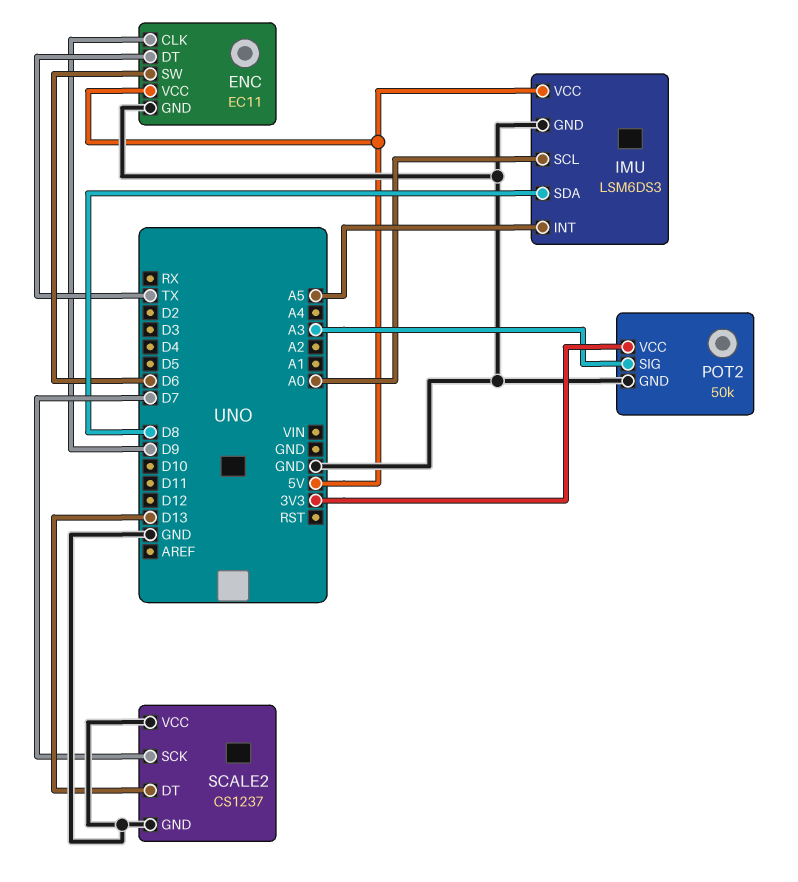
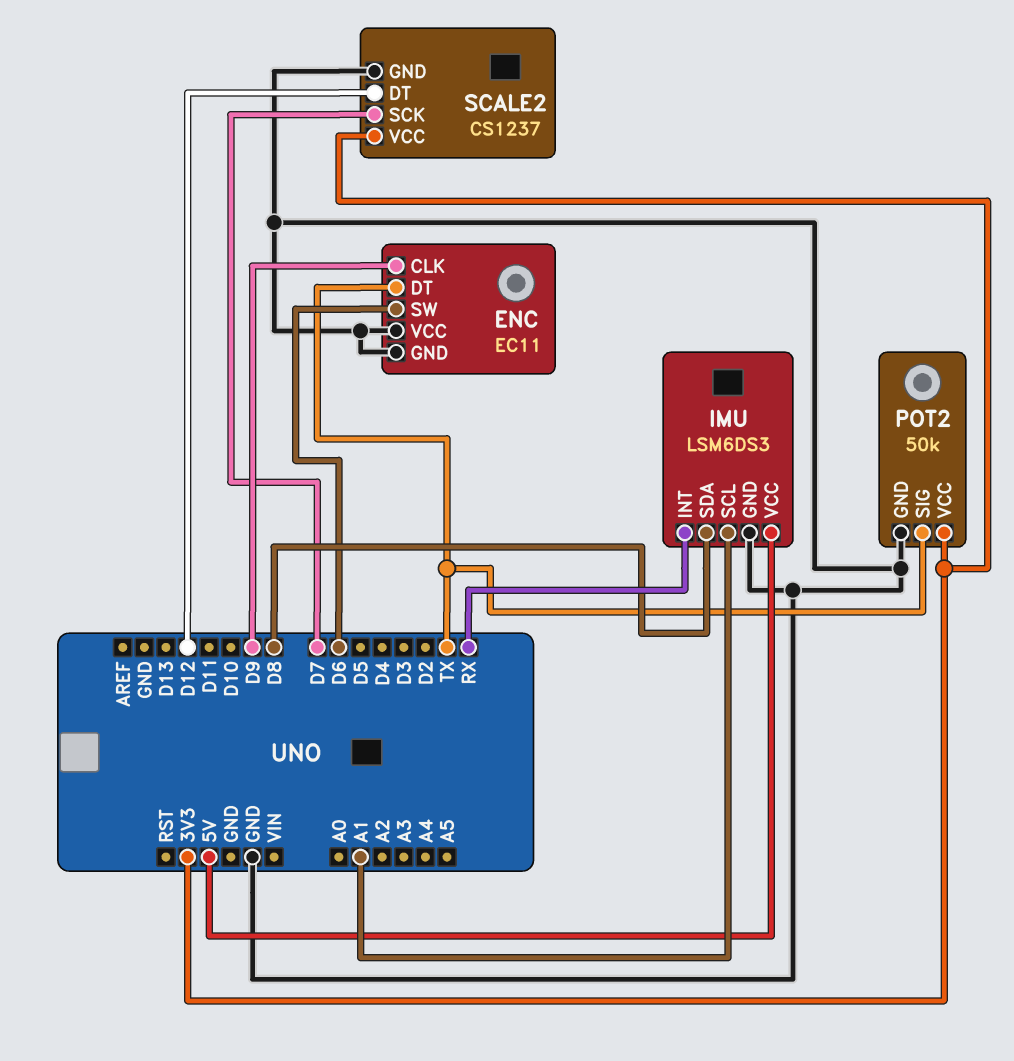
ENC pin VCC: 5V -> GND
IMU pin INT: A5 -> RX
IMU pin SCL: A0 -> A1
POT2 pin SIG: A3 -> TX
SCALE2 pin DT: D13 -> D12
SCALE2 pin VCC: GND -> 3V3

